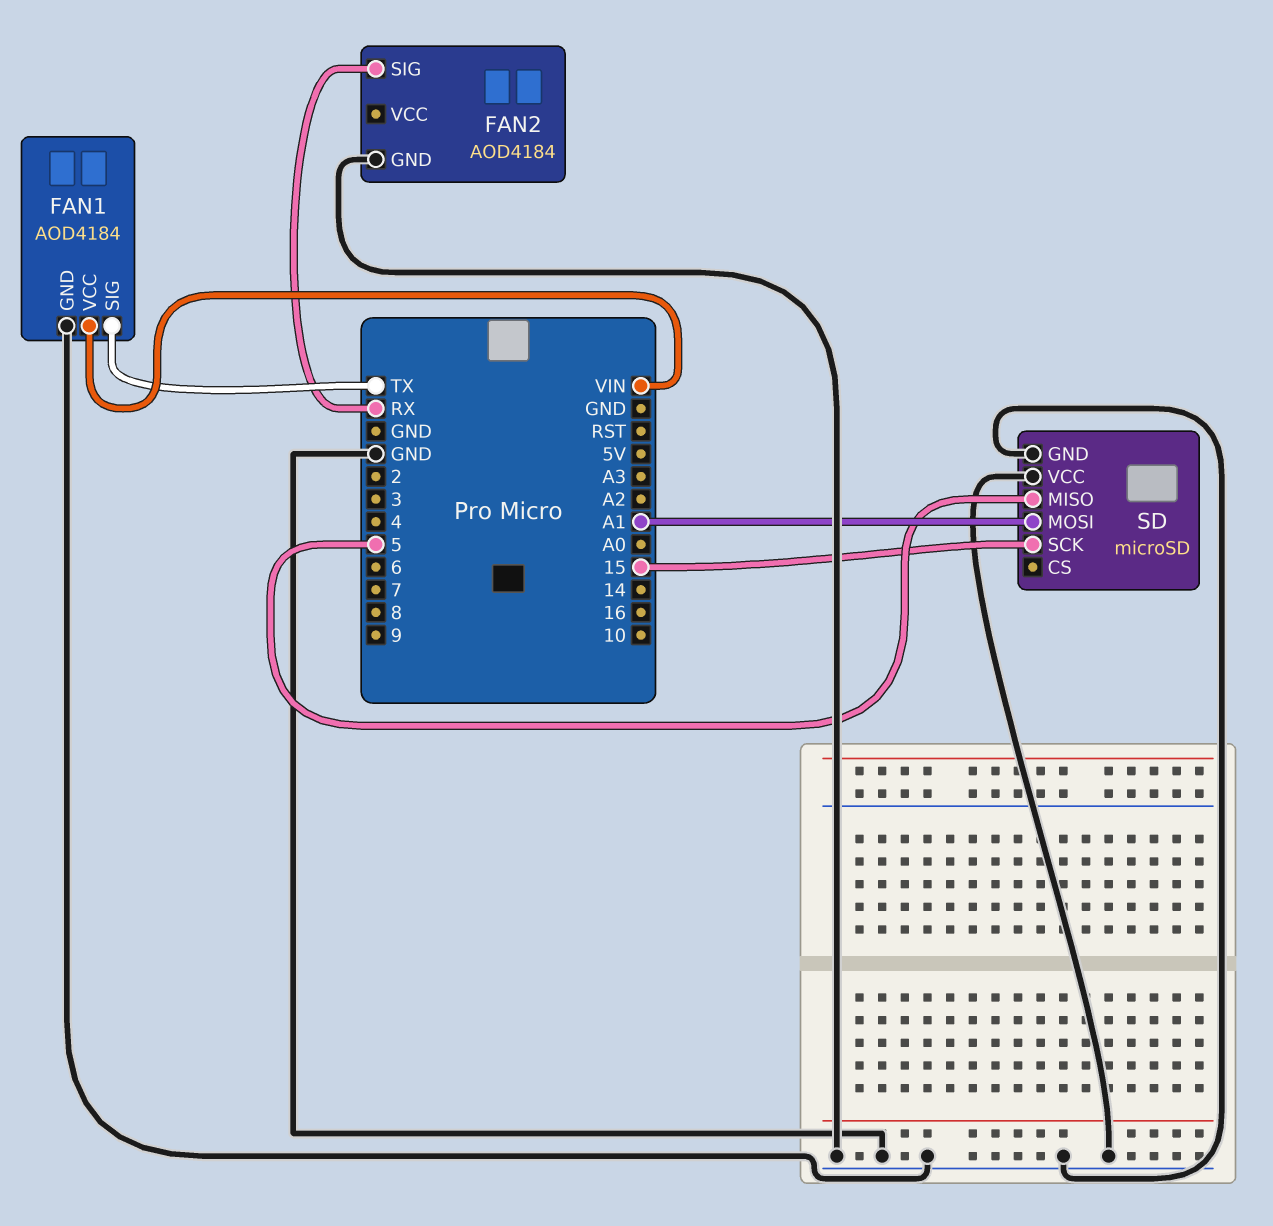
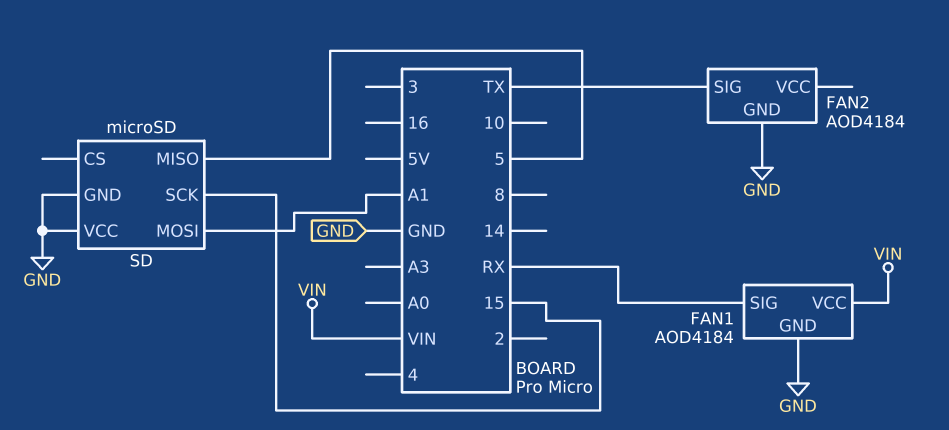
FAN1 pin SIG: TX -> RX
FAN2 pin SIG: RX -> TX

